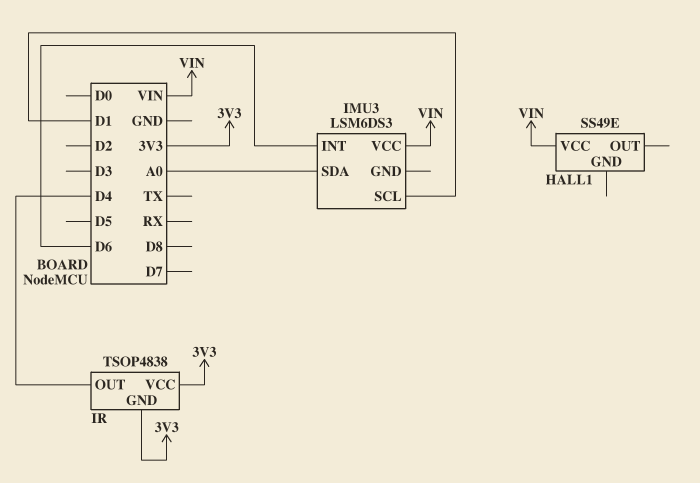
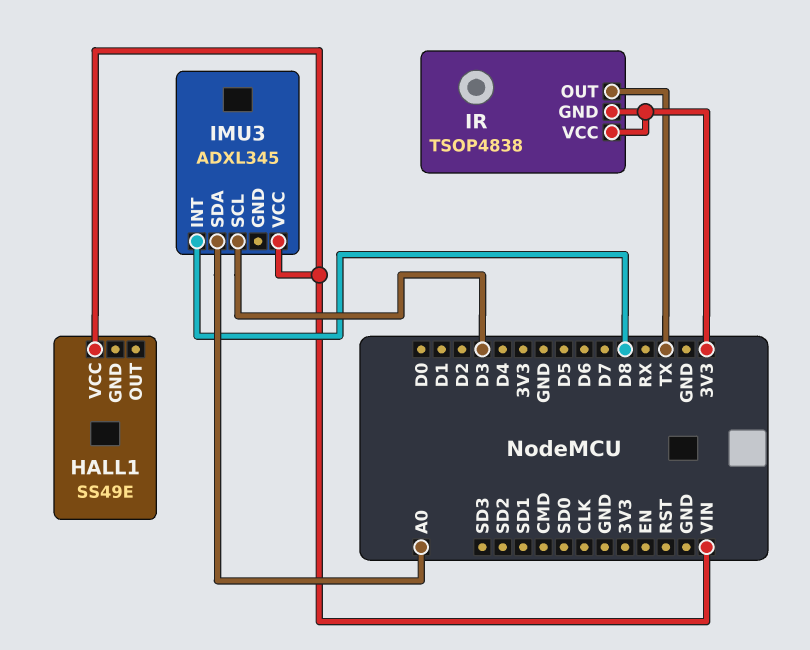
IMU3: LSM6DS3 -> ADXL345
IMU3 pin INT: D6 -> D8
IMU3 pin SCL: D1 -> D3
IR pin OUT: D4 -> TX

